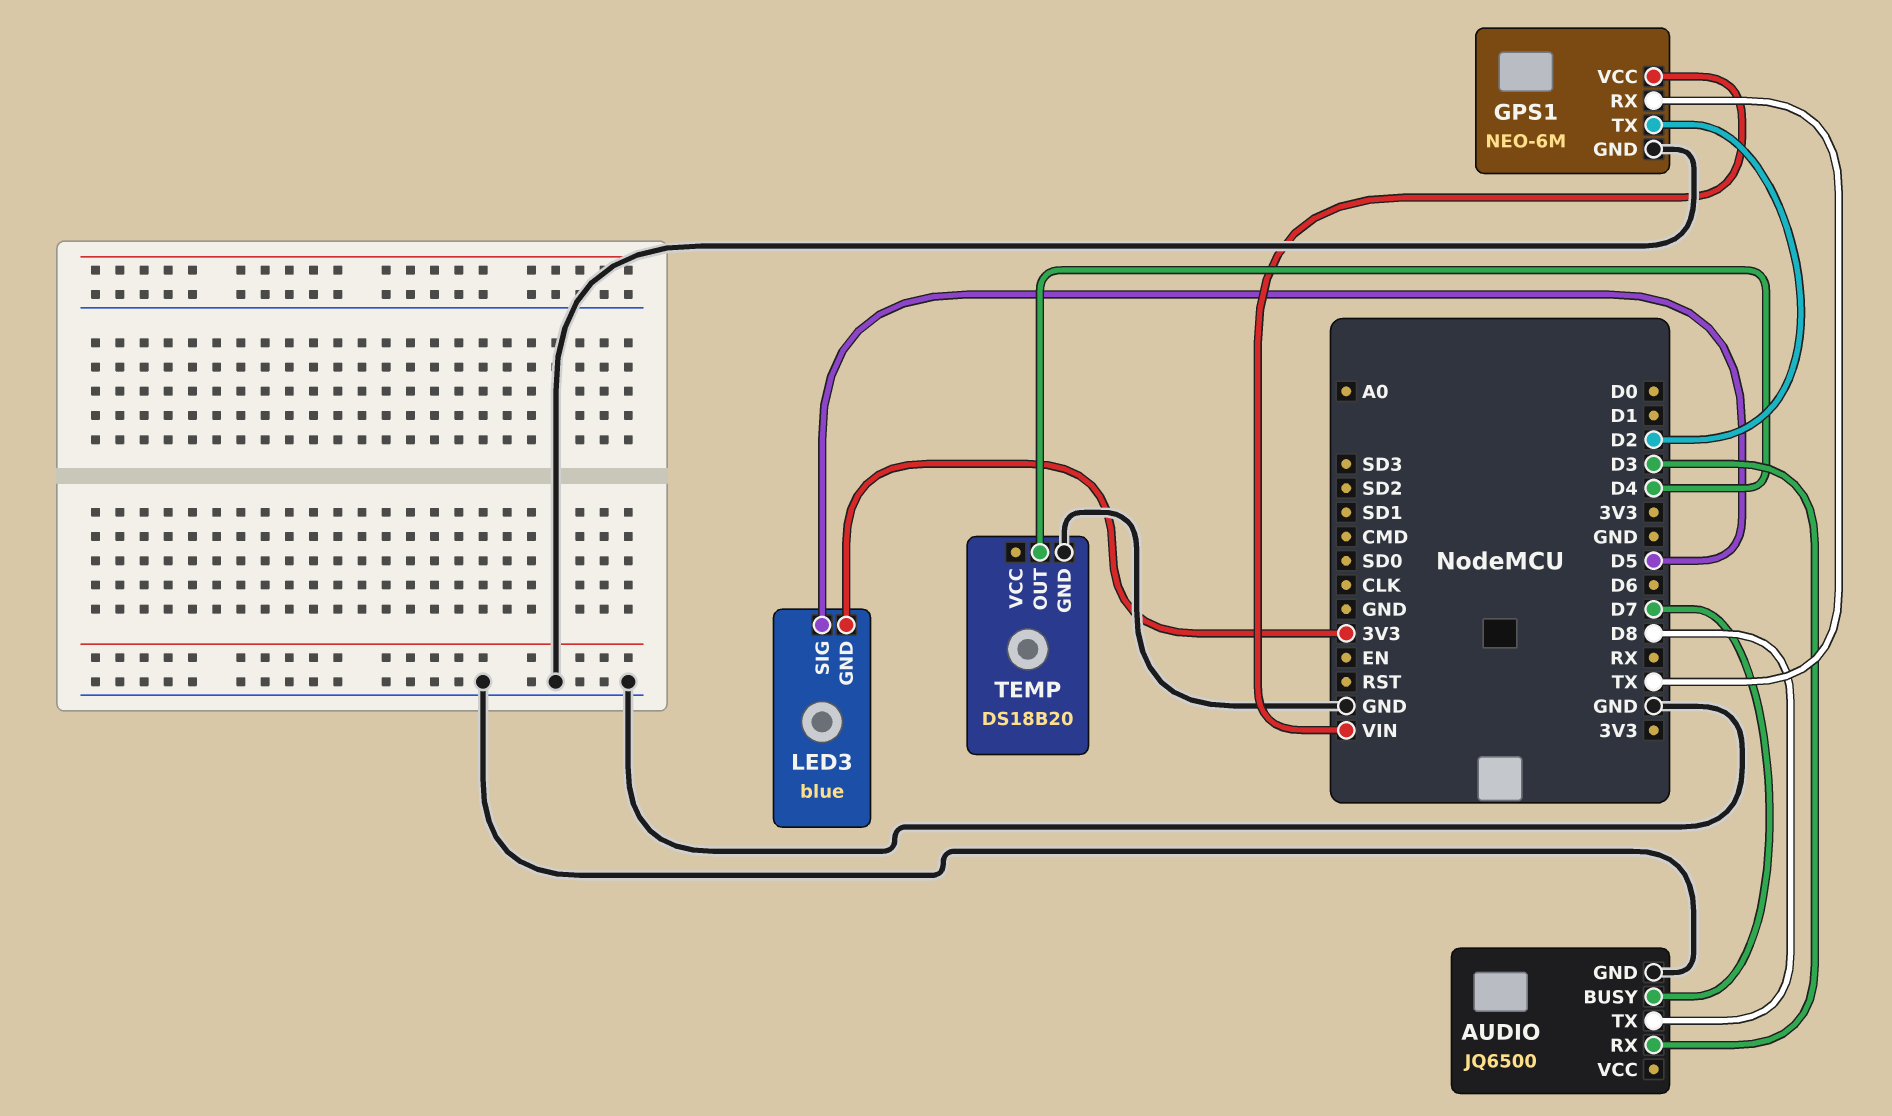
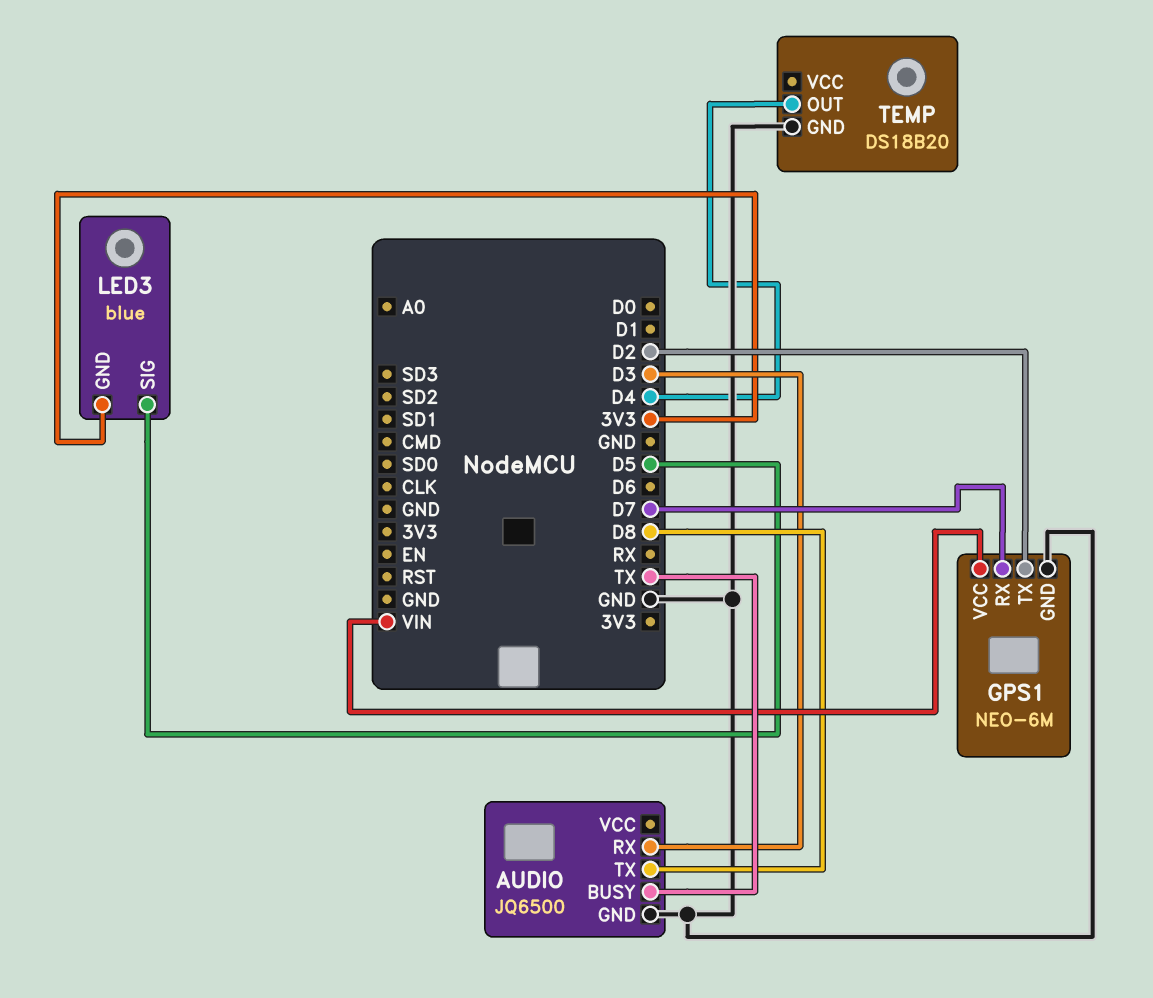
AUDIO pin BUSY: D7 -> TX
GPS1 pin RX: TX -> D7

